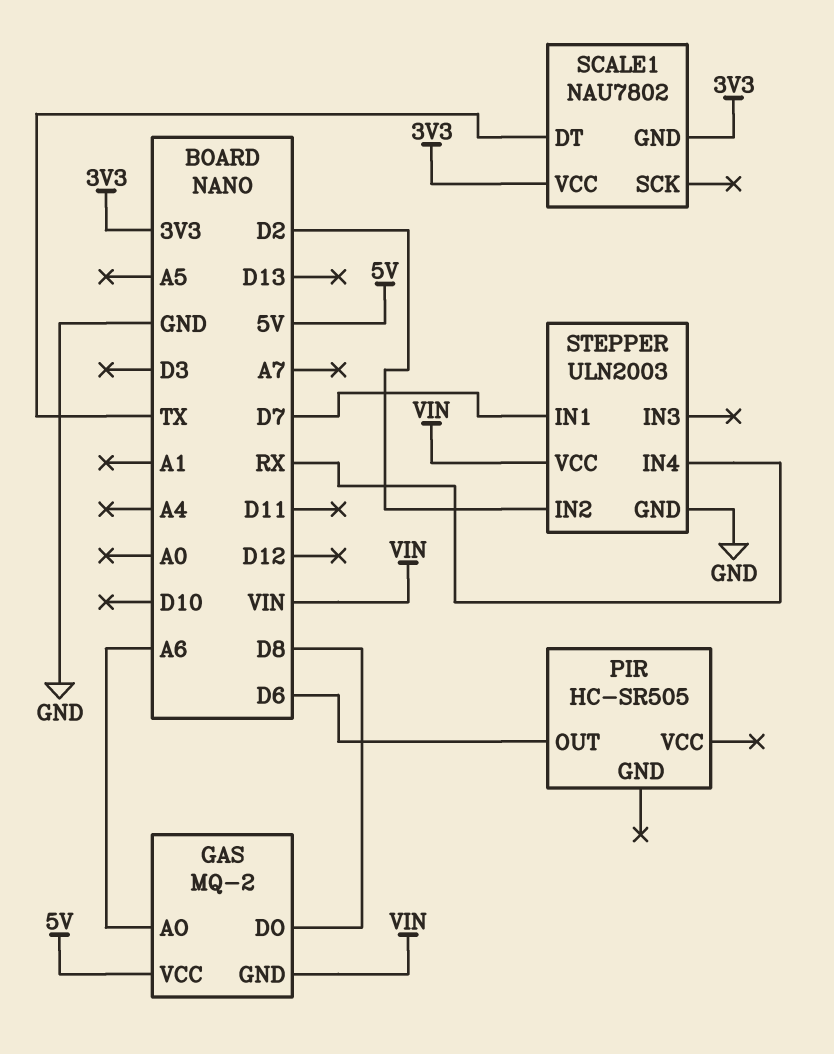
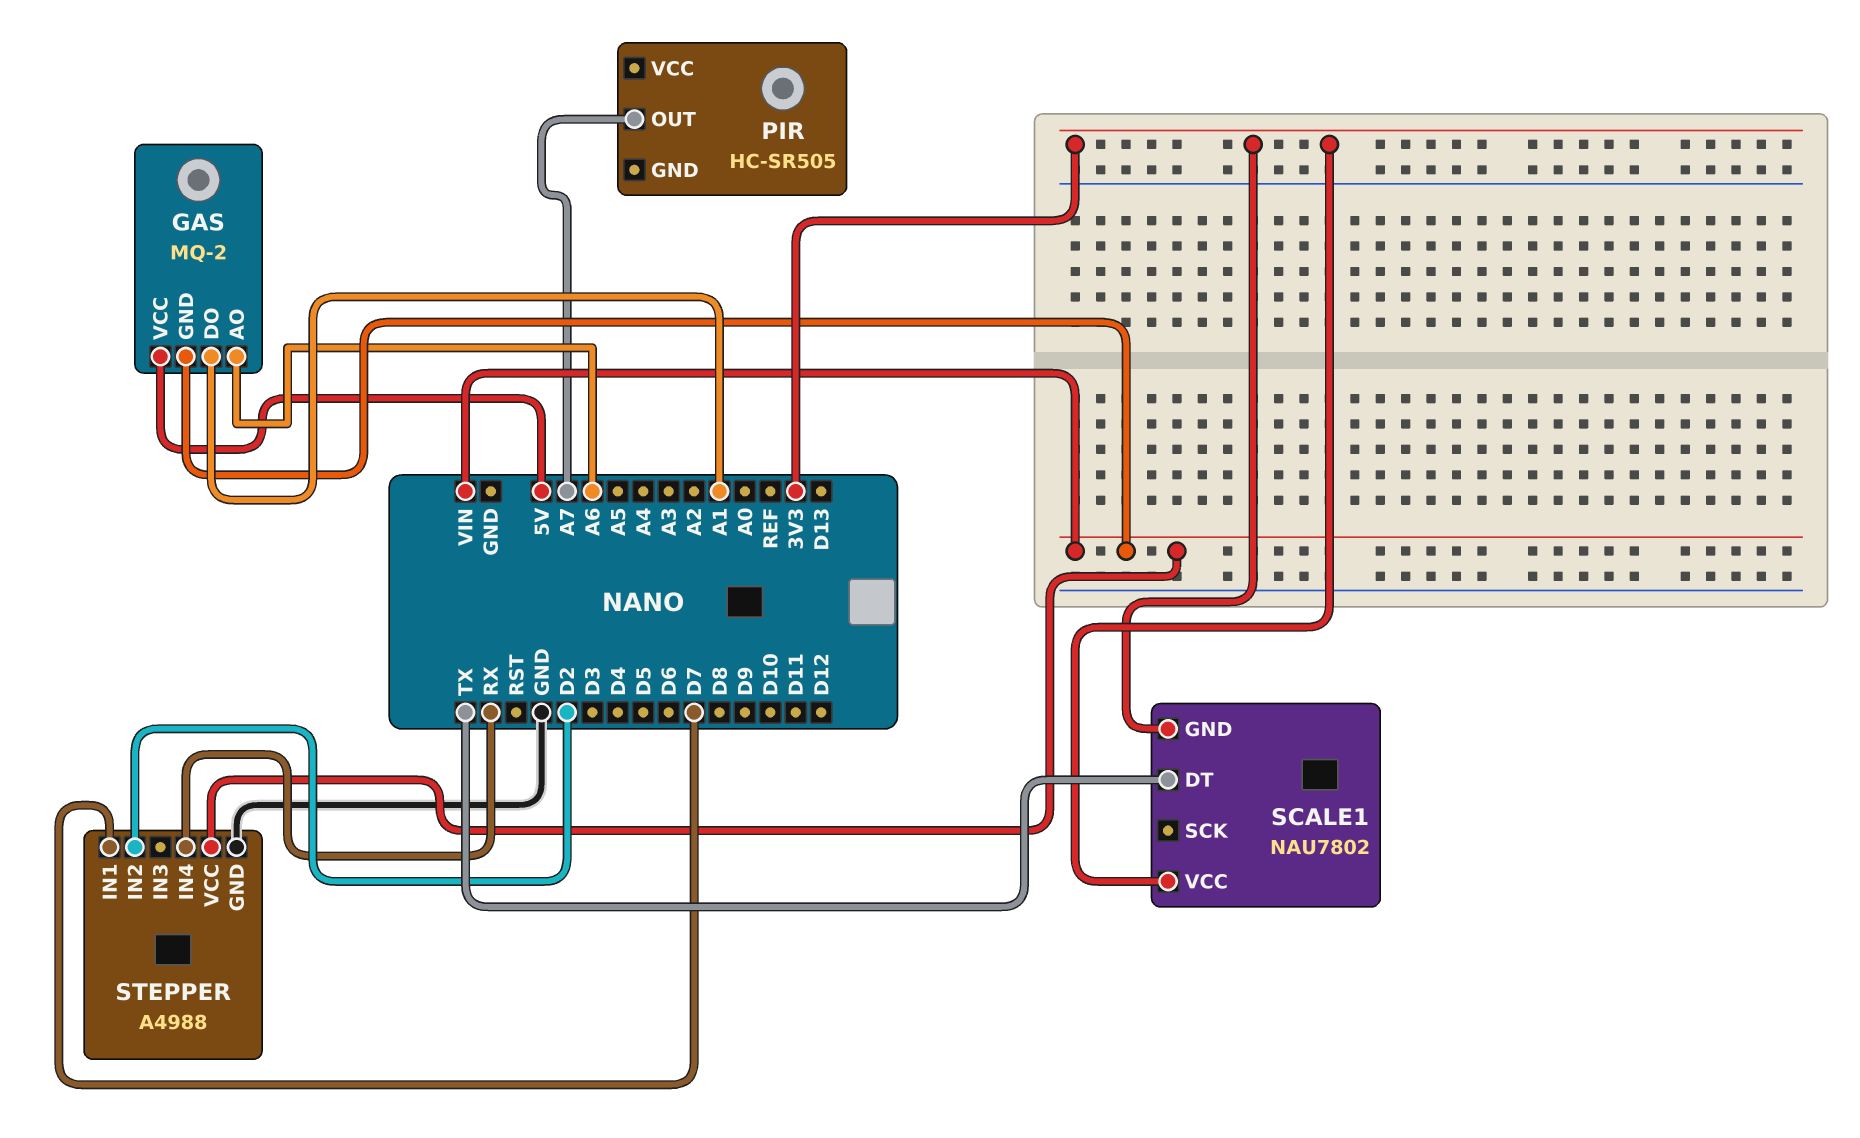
GAS pin DO: D8 -> A1
PIR pin OUT: D6 -> A7
STEPPER: ULN2003 -> A4988

